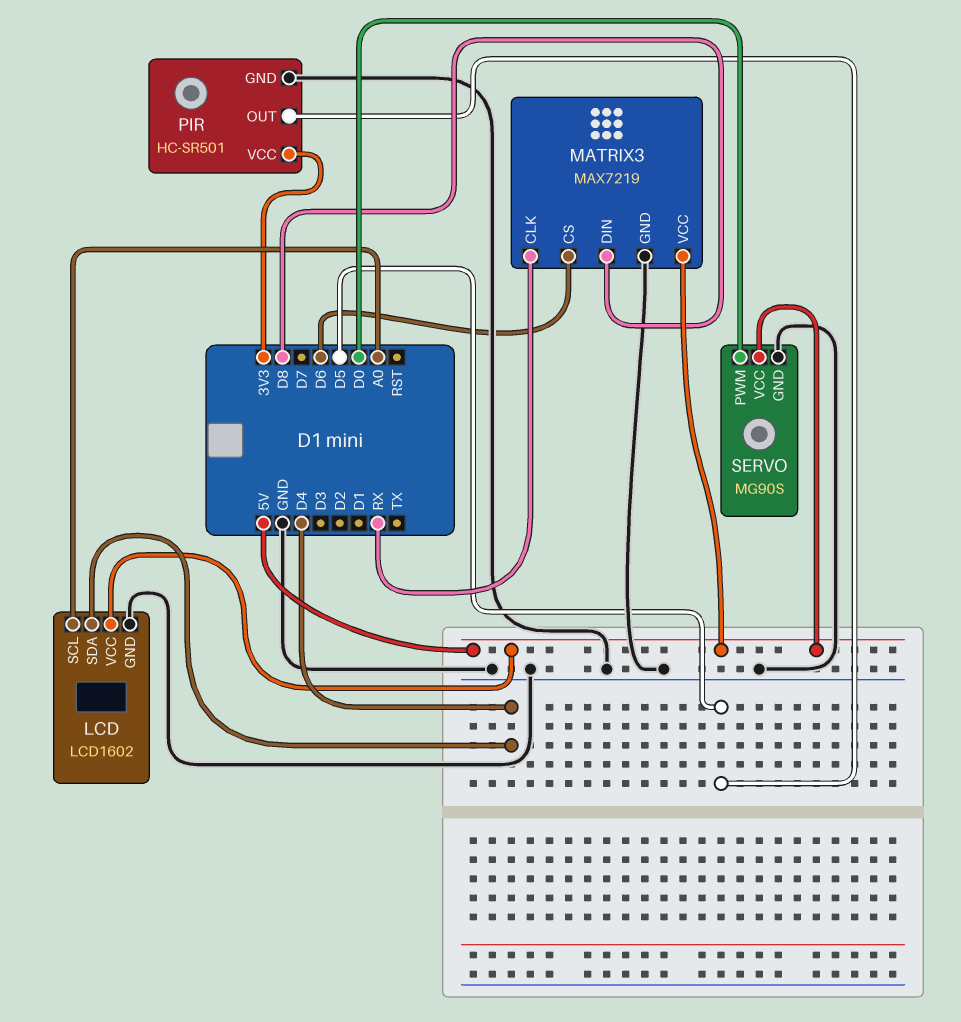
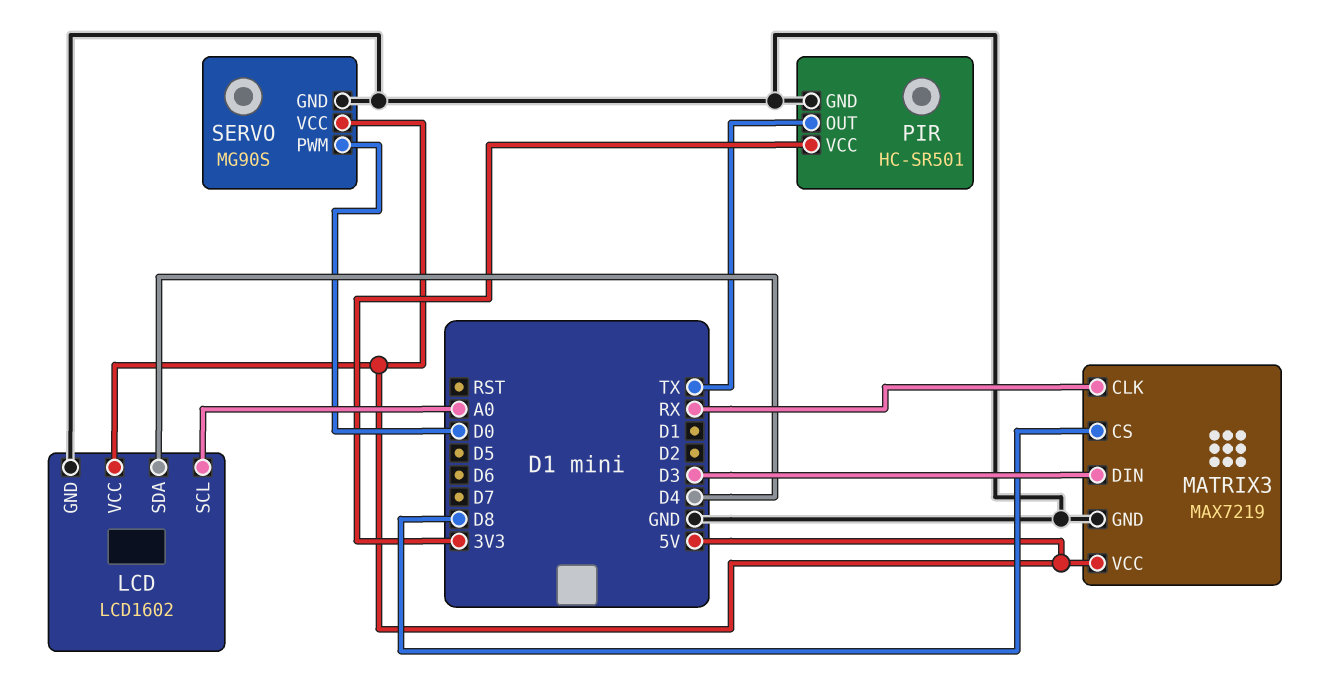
MATRIX3 pin CS: D6 -> D8
MATRIX3 pin DIN: D8 -> D3
PIR pin OUT: D5 -> TX

